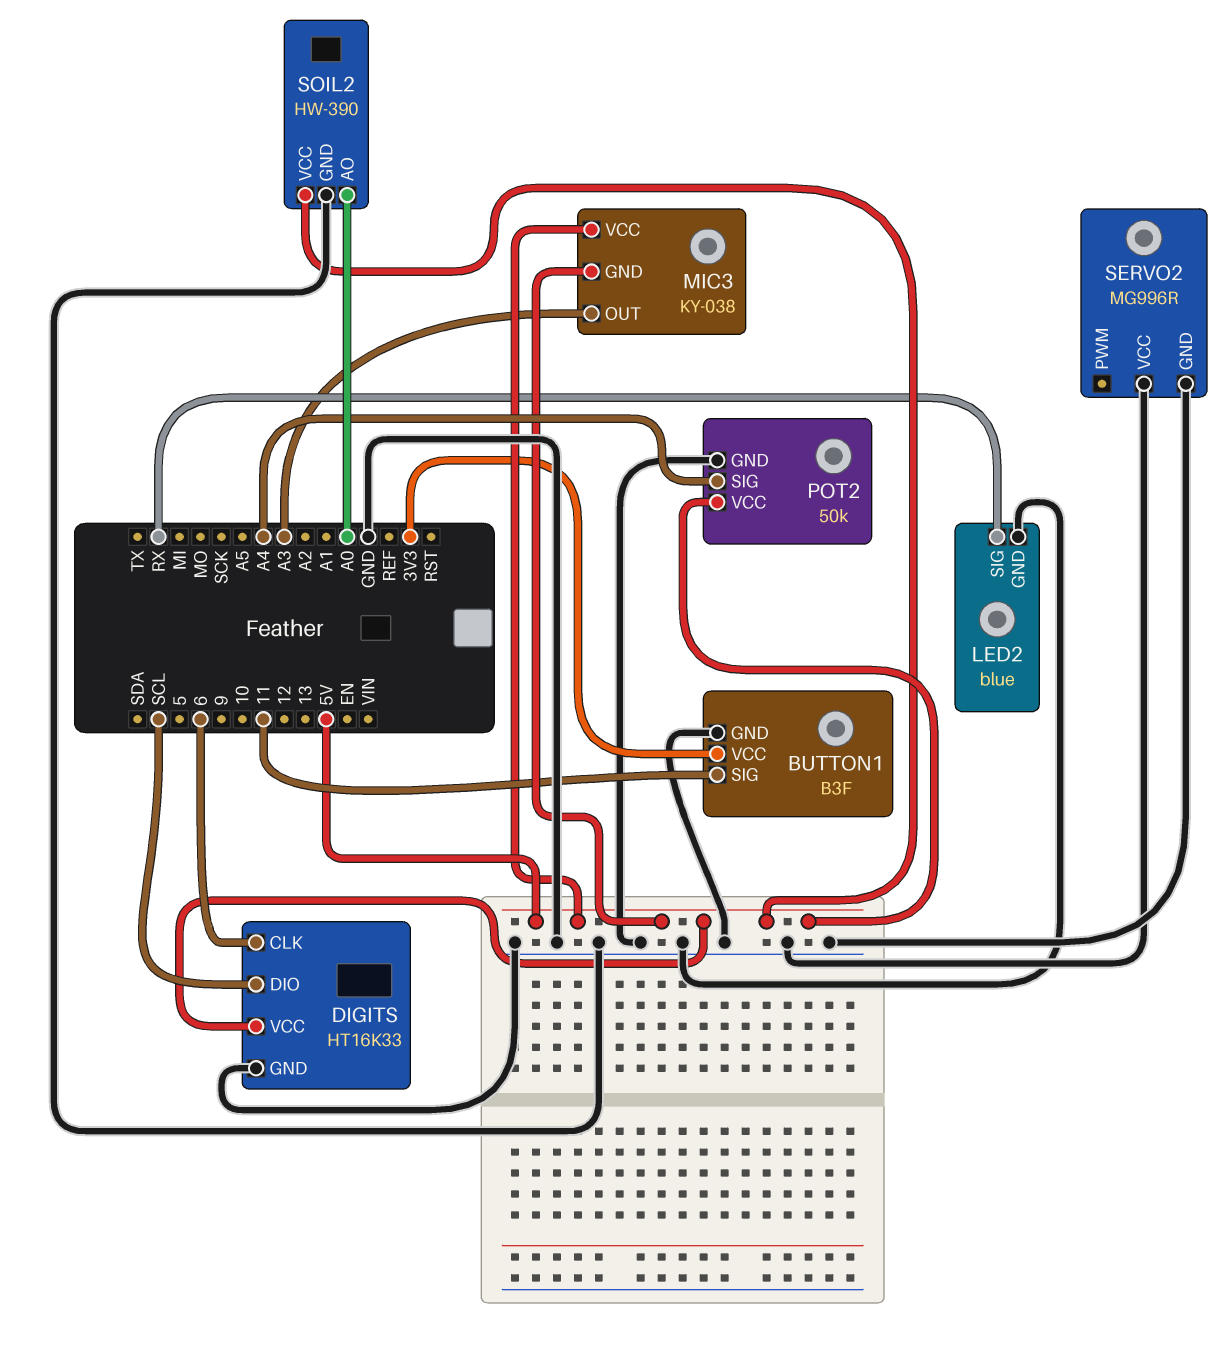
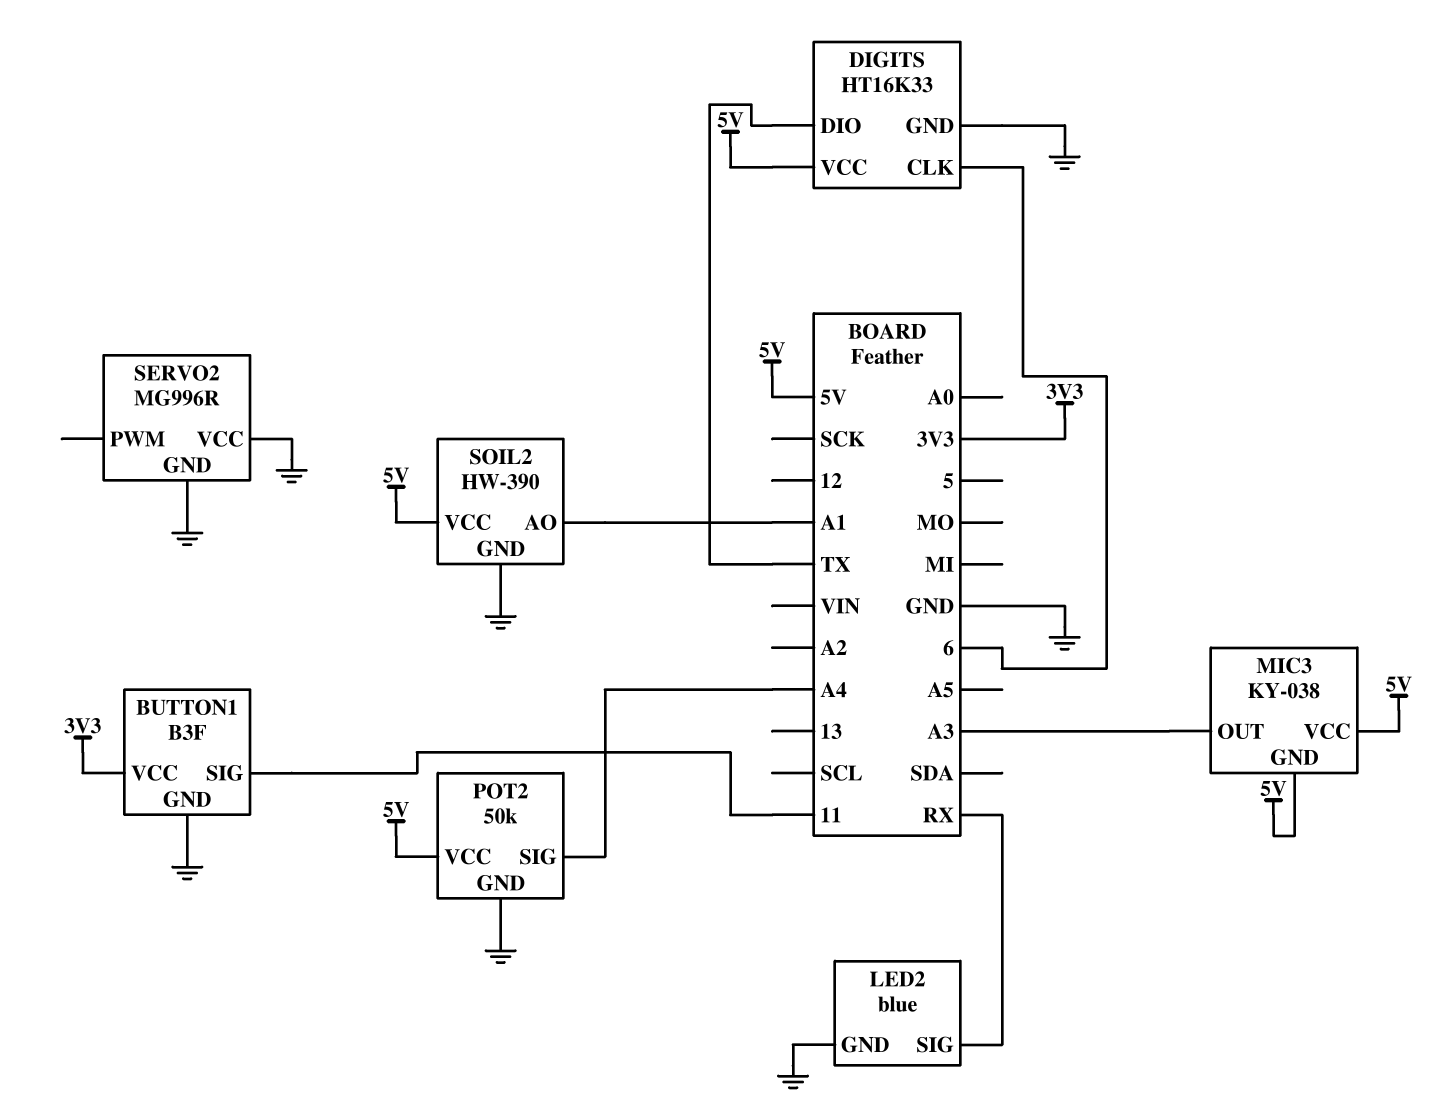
DIGITS pin DIO: SCL -> TX
SOIL2 pin AO: A0 -> A1

